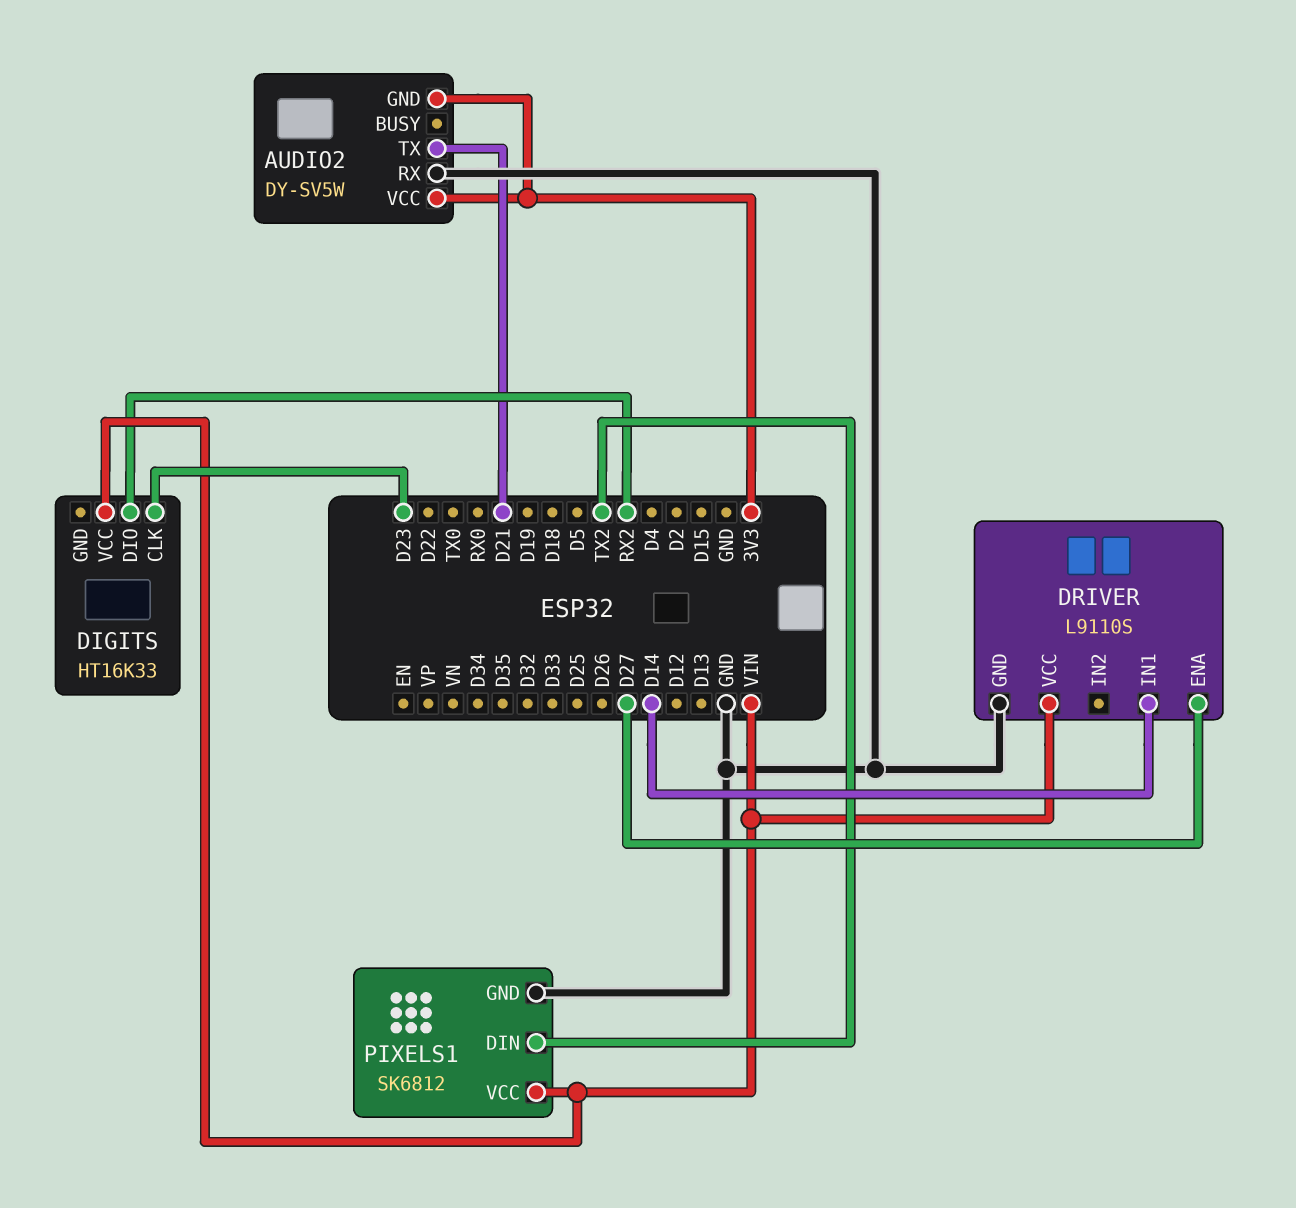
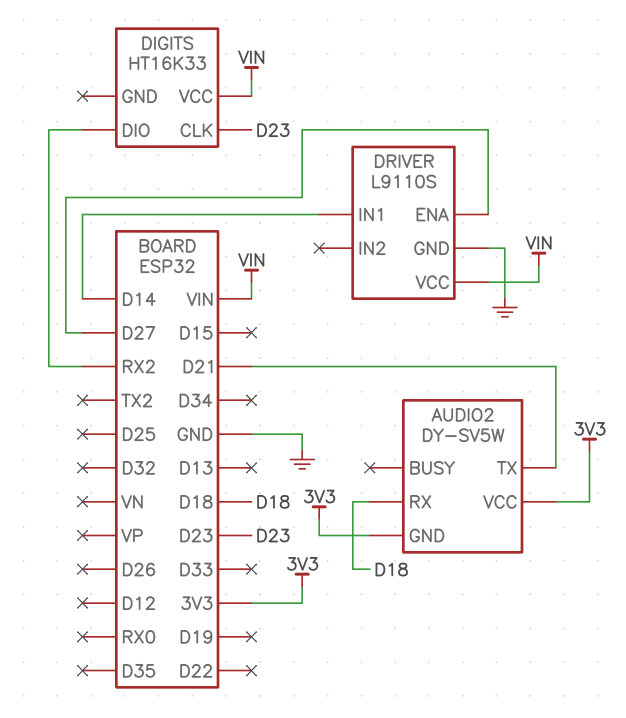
AUDIO2 pin RX: GND -> D18
PIXELS1: SK6812 -> none
PIXELS1 pin DIN: TX2 -> none
PIXELS1 pin GND: GND -> none
PIXELS1 pin VCC: VIN -> none

